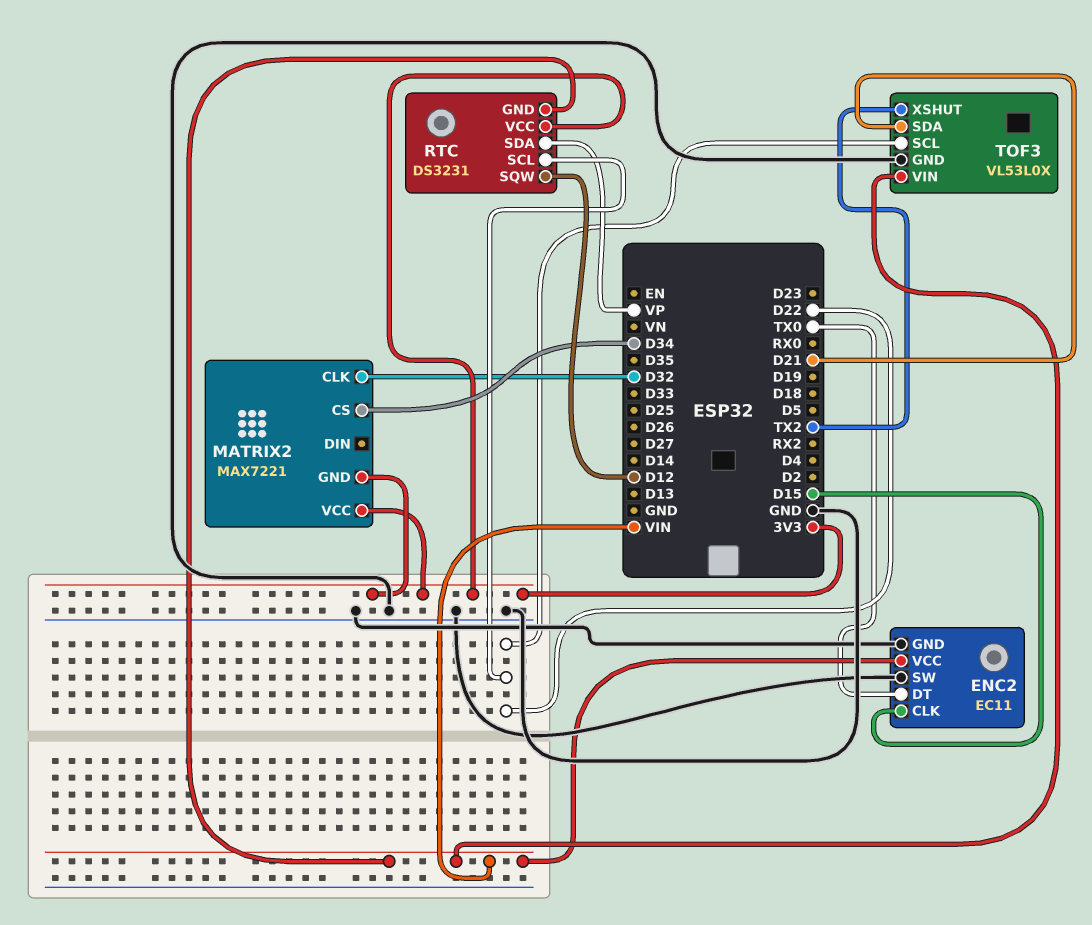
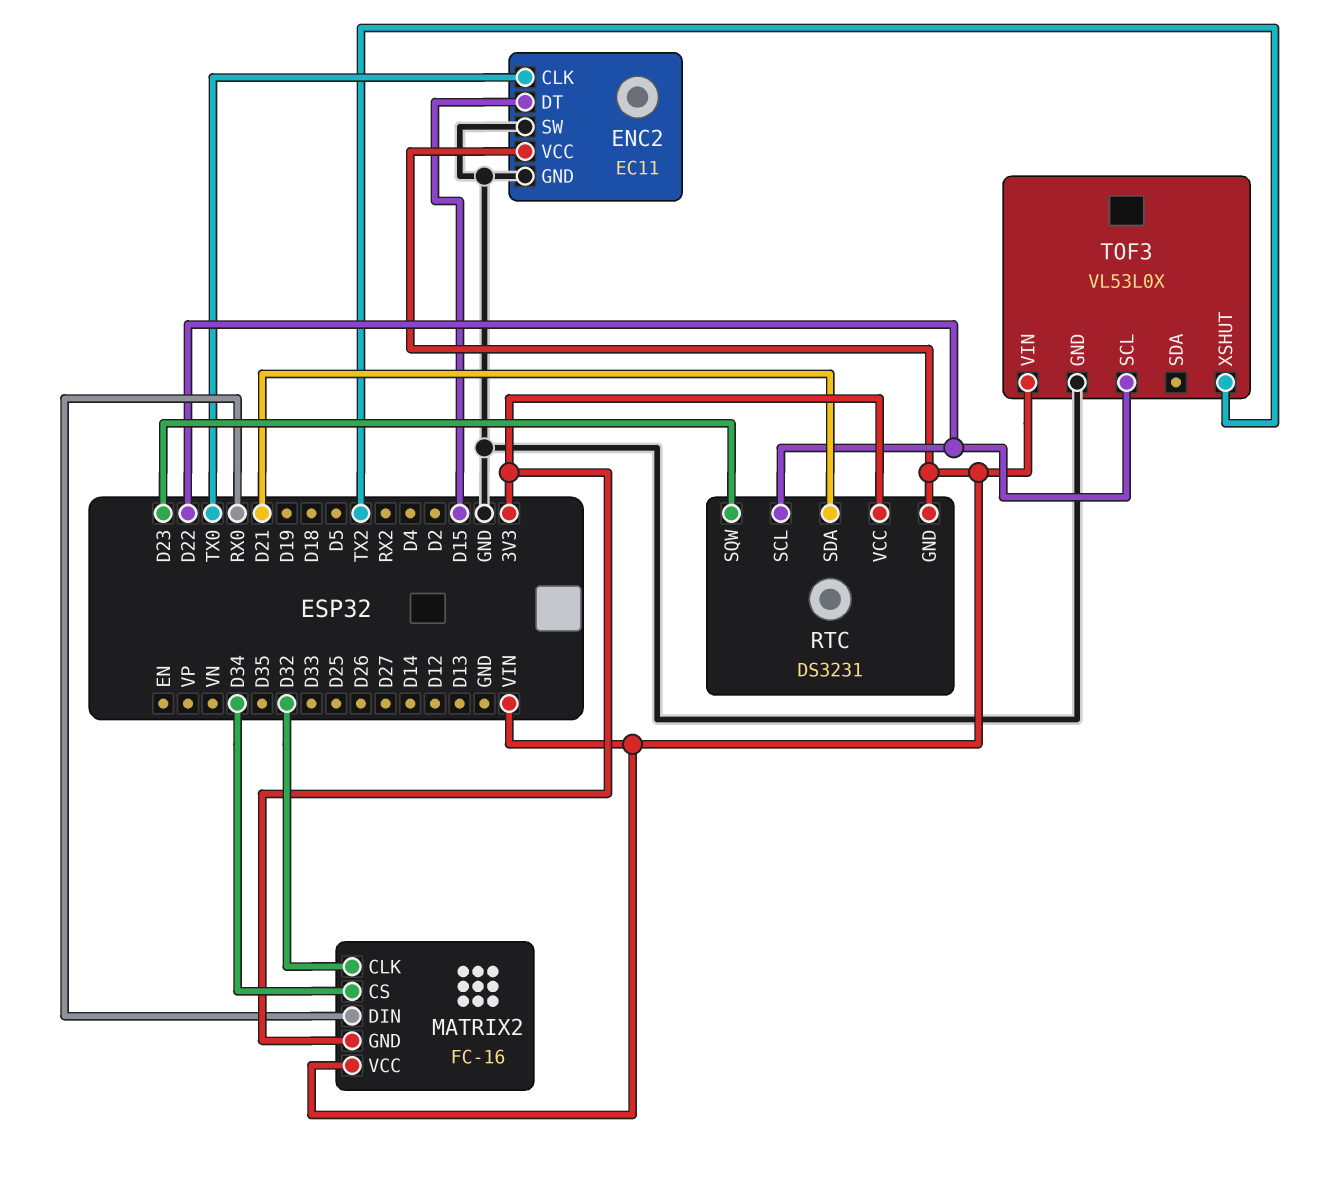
ENC2 pin CLK: D15 -> TX0
ENC2 pin DT: TX0 -> D15
MATRIX2: MAX7221 -> FC-16
MATRIX2 pin DIN: none -> RX0
MATRIX2 pin VCC: 3V3 -> VIN
RTC pin SDA: VP -> D21
RTC pin SQW: D12 -> D23
TOF3 pin SDA: D21 -> none

